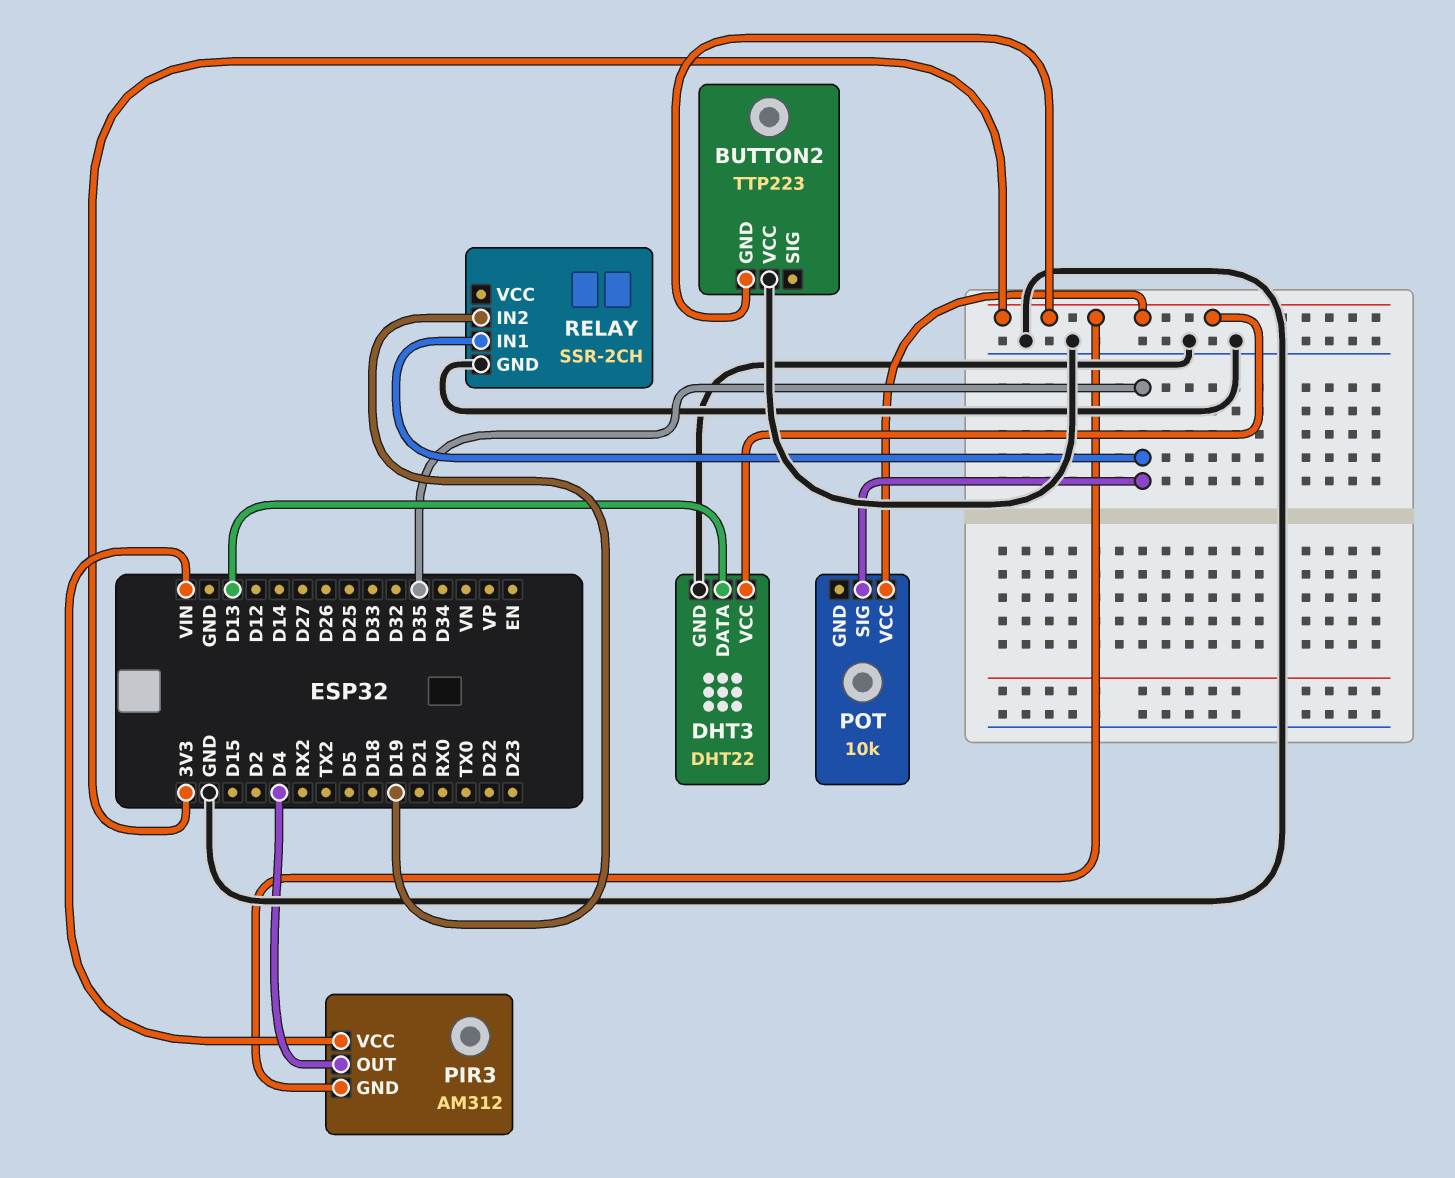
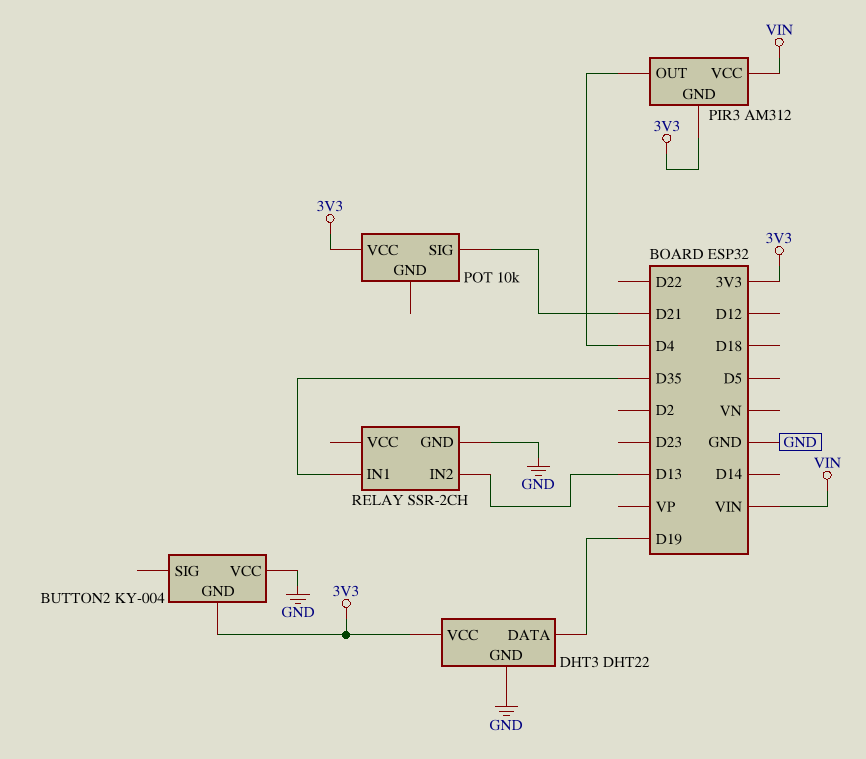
BUTTON2: TTP223 -> KY-004
DHT3 pin DATA: D13 -> D19
POT pin SIG: D35 -> D21
RELAY pin IN2: D19 -> D13

